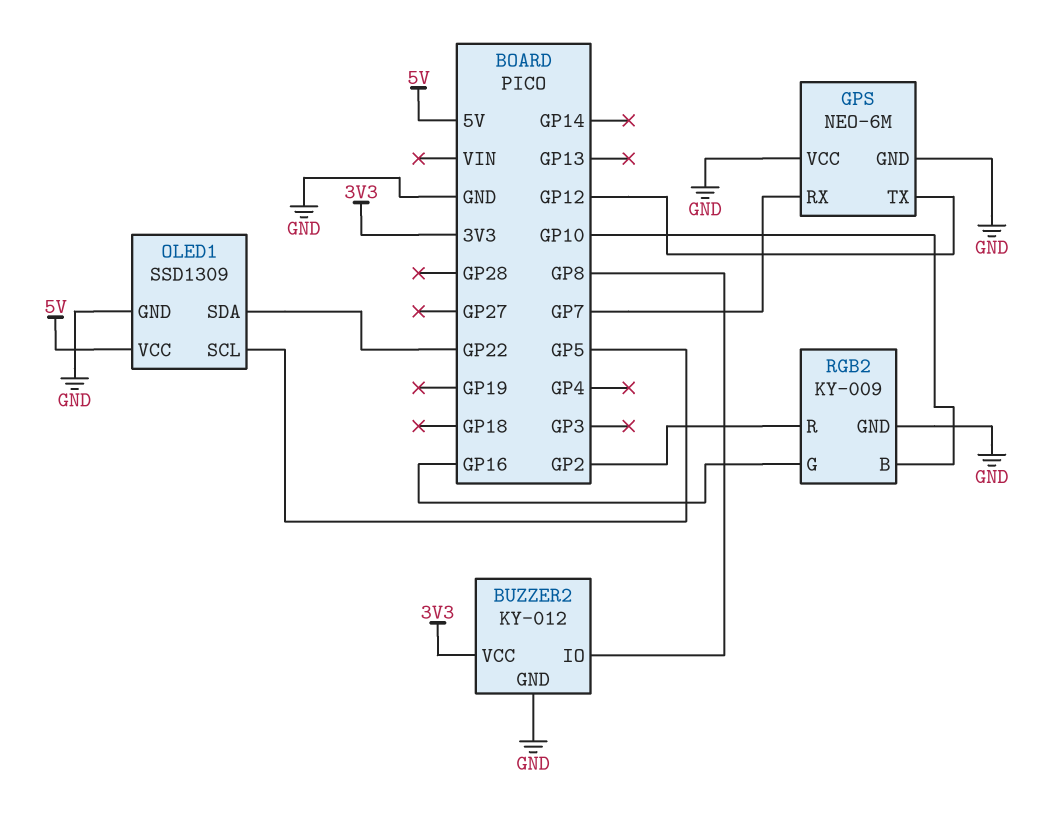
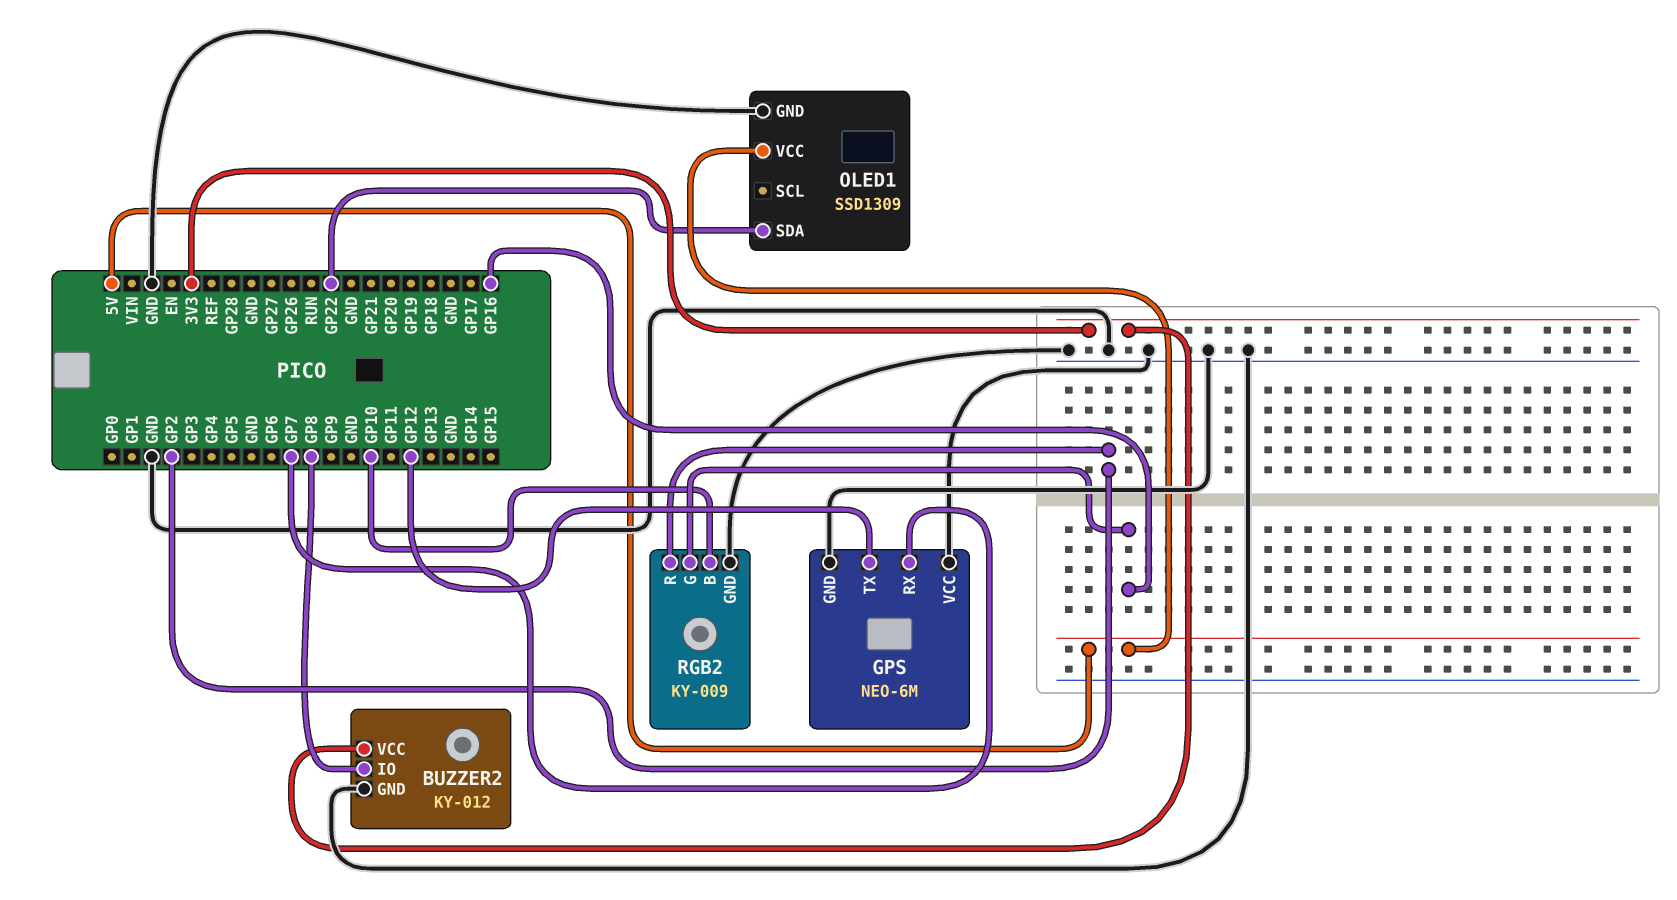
OLED1 pin SCL: GP5 -> none

